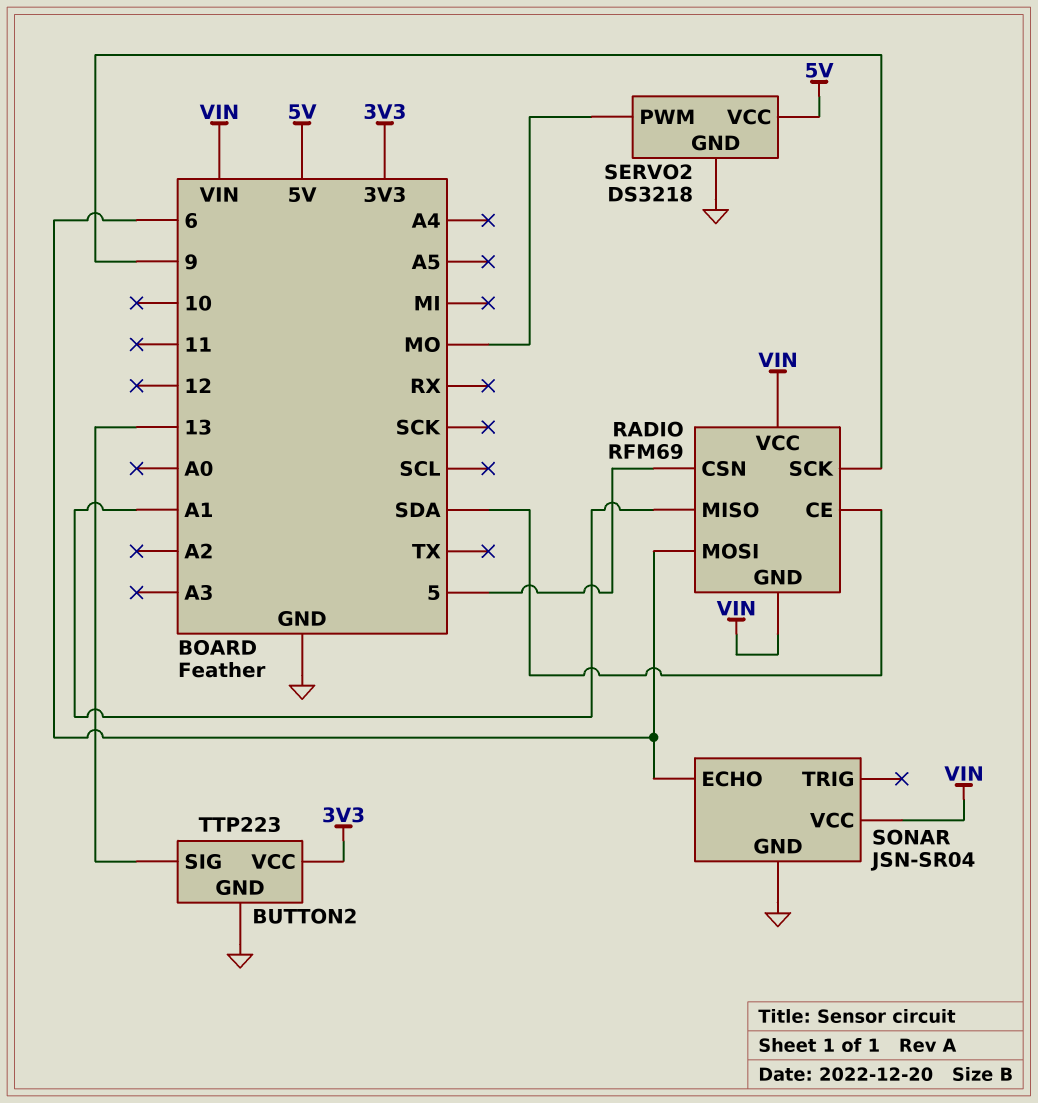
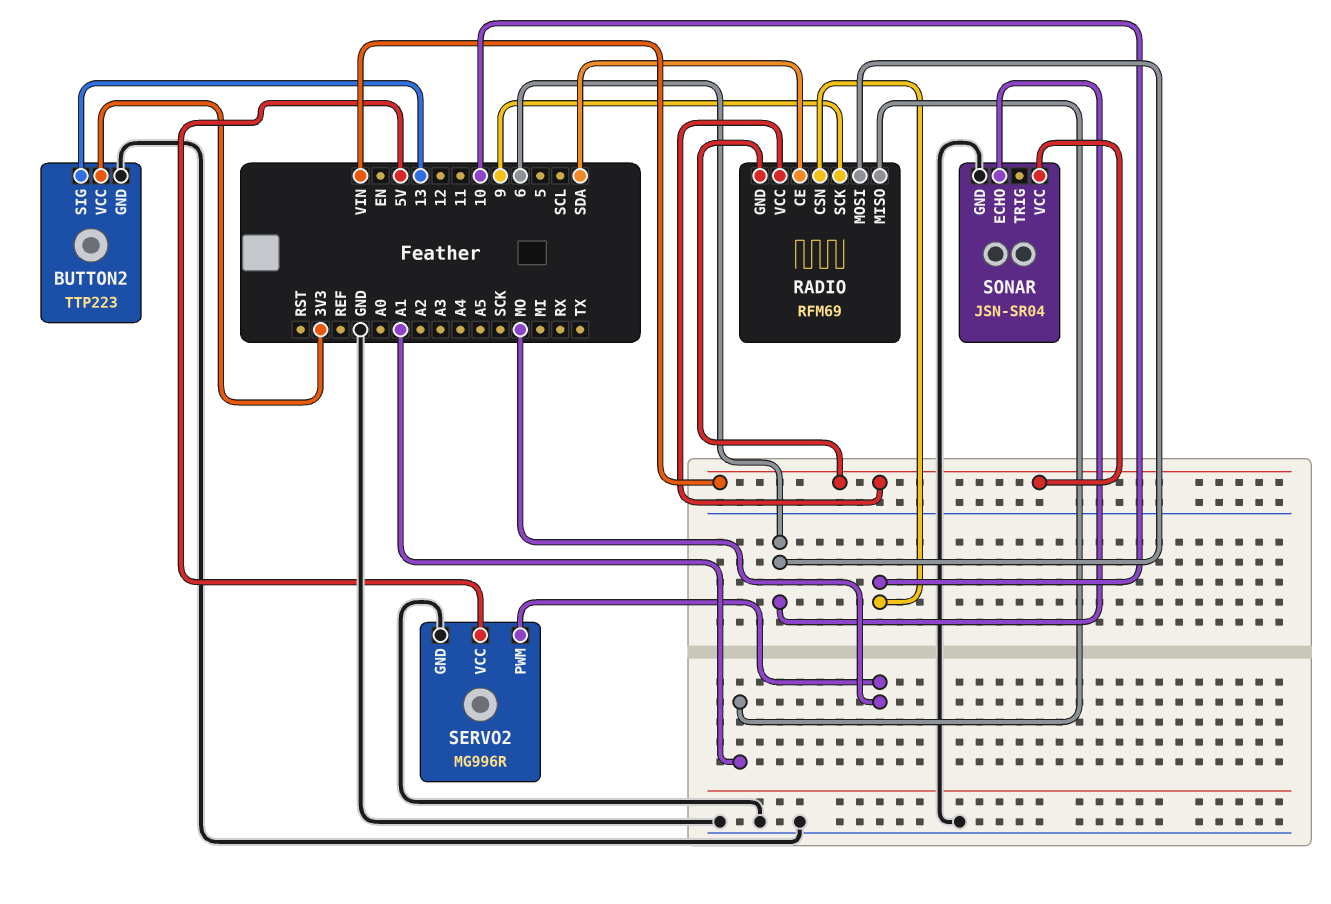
RADIO pin CSN: 5 -> 10
SERVO2: DS3218 -> MG996R

